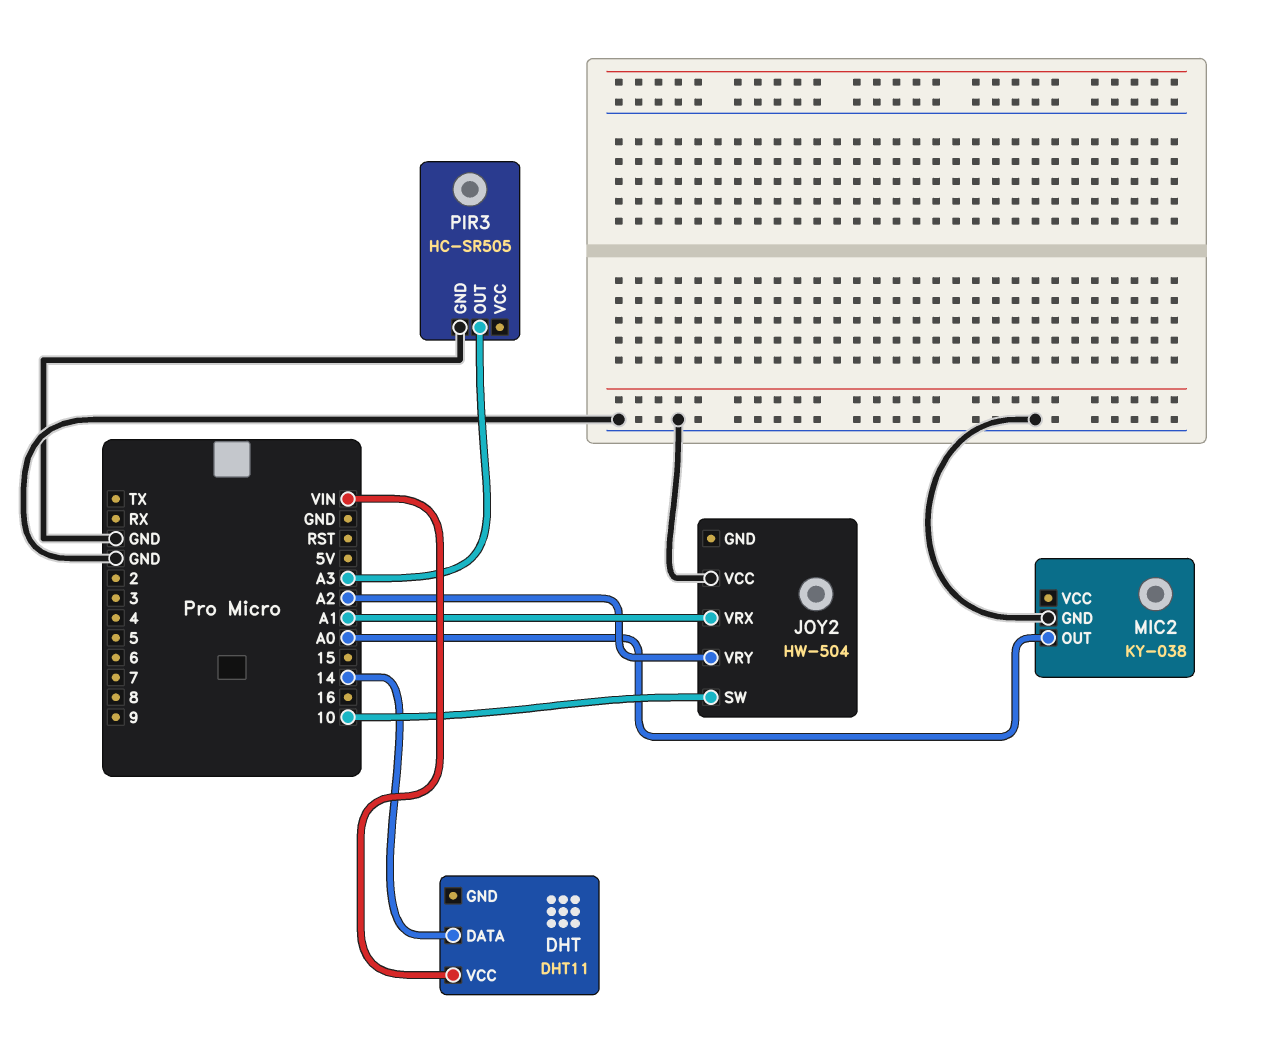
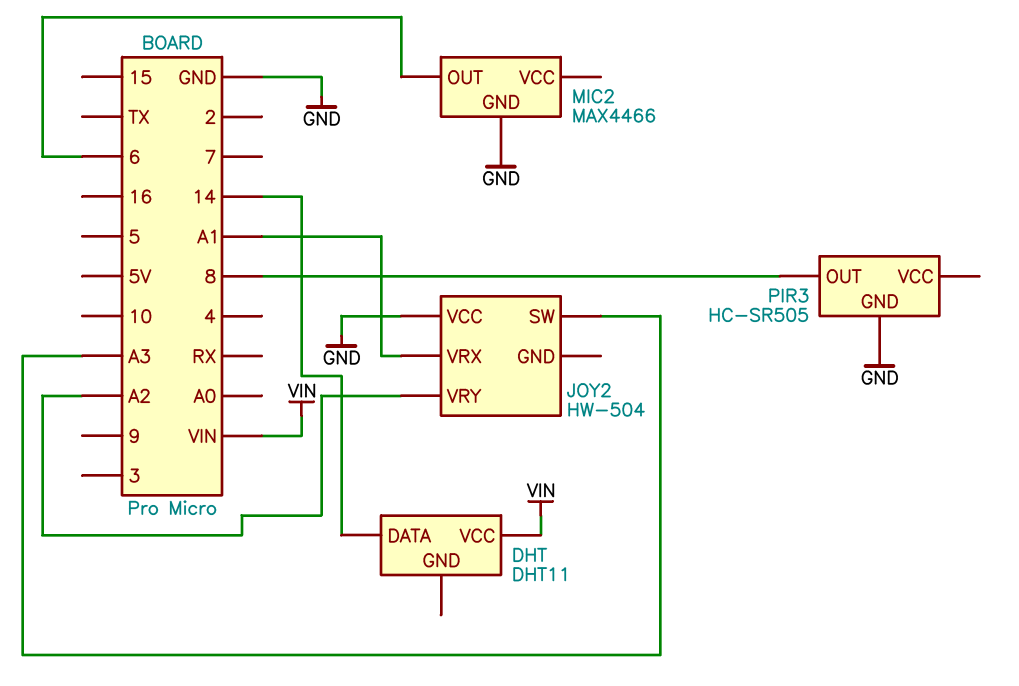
JOY2 pin SW: 10 -> A3
MIC2: KY-038 -> MAX4466
MIC2 pin OUT: A0 -> 6
PIR3 pin OUT: A3 -> 8

